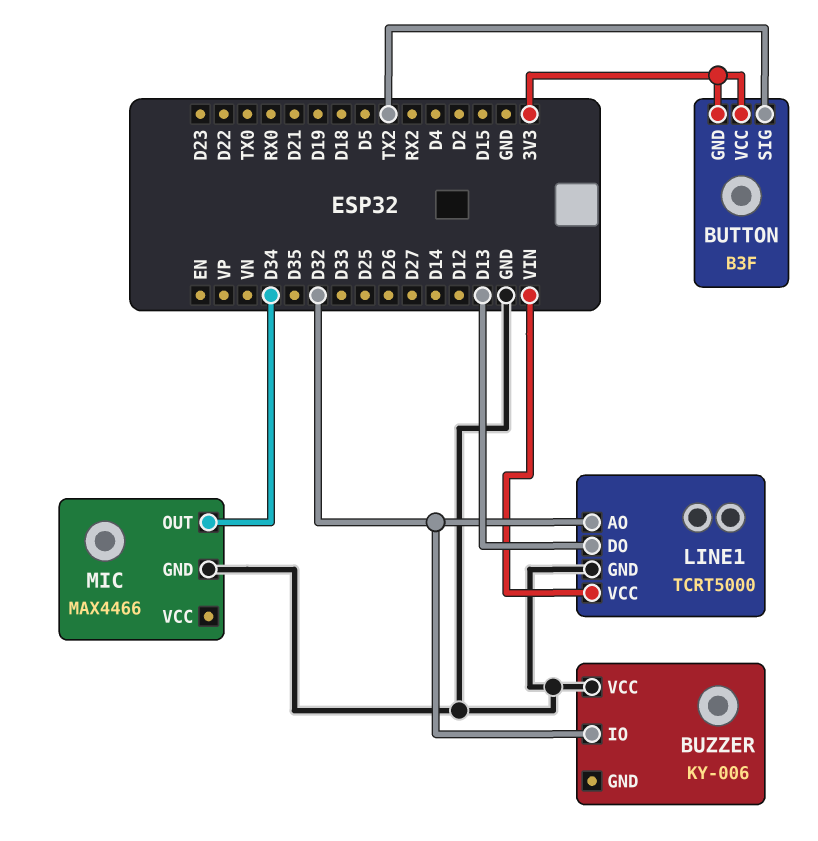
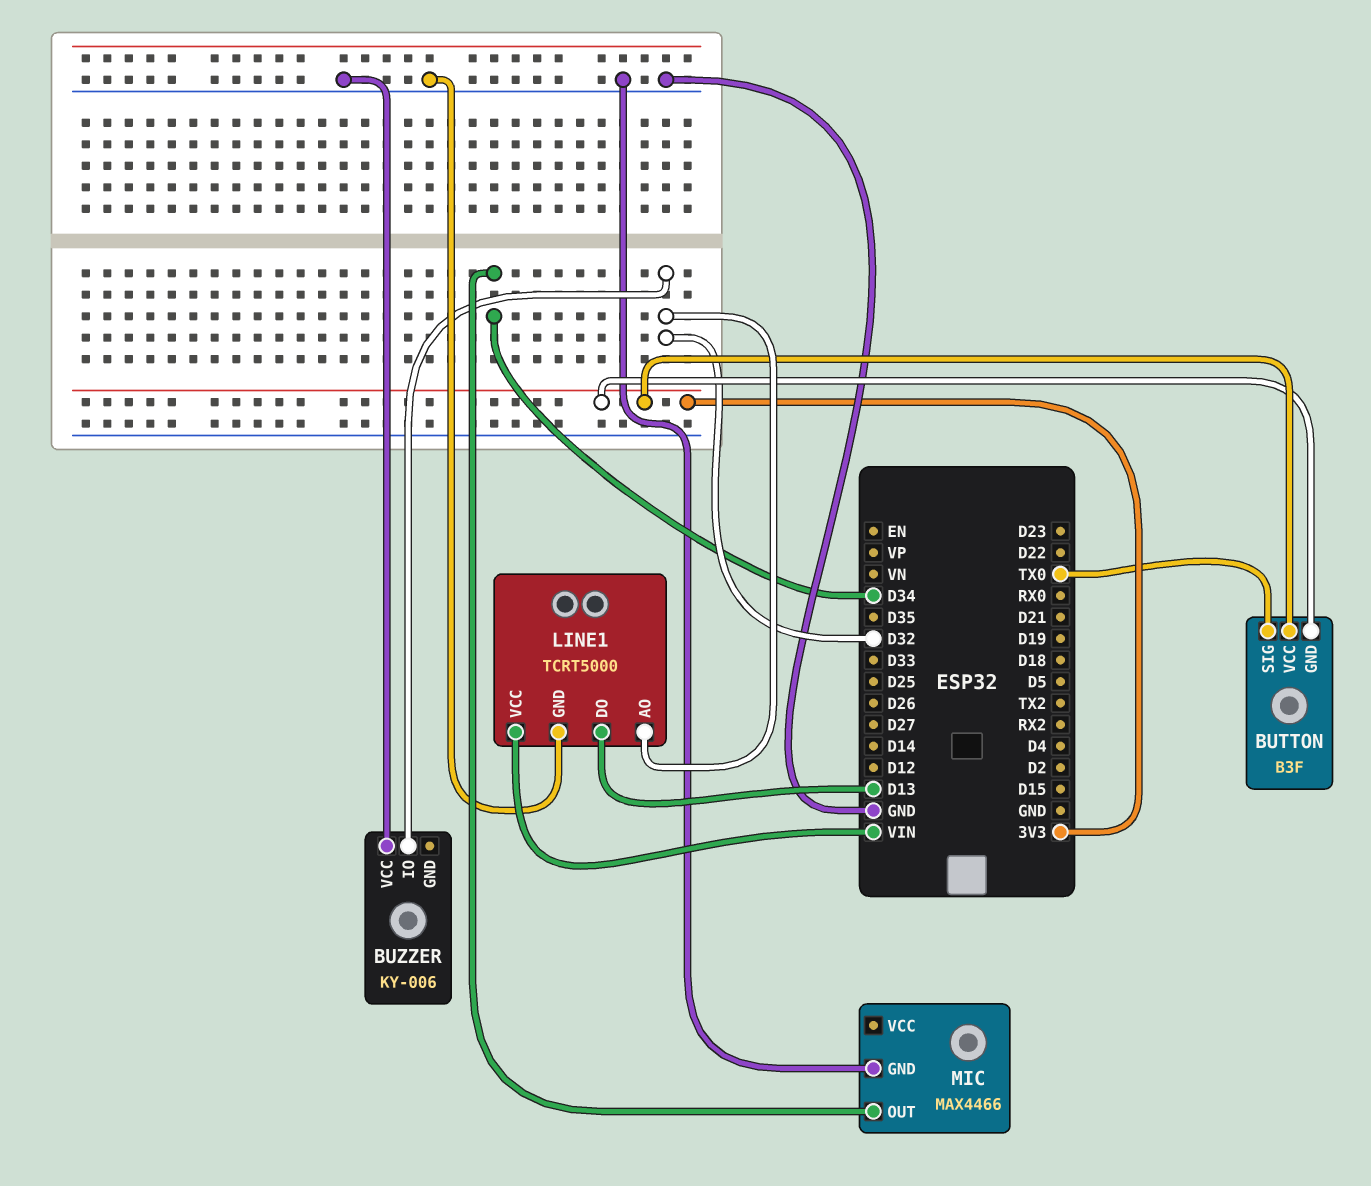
BUTTON pin SIG: TX2 -> TX0

